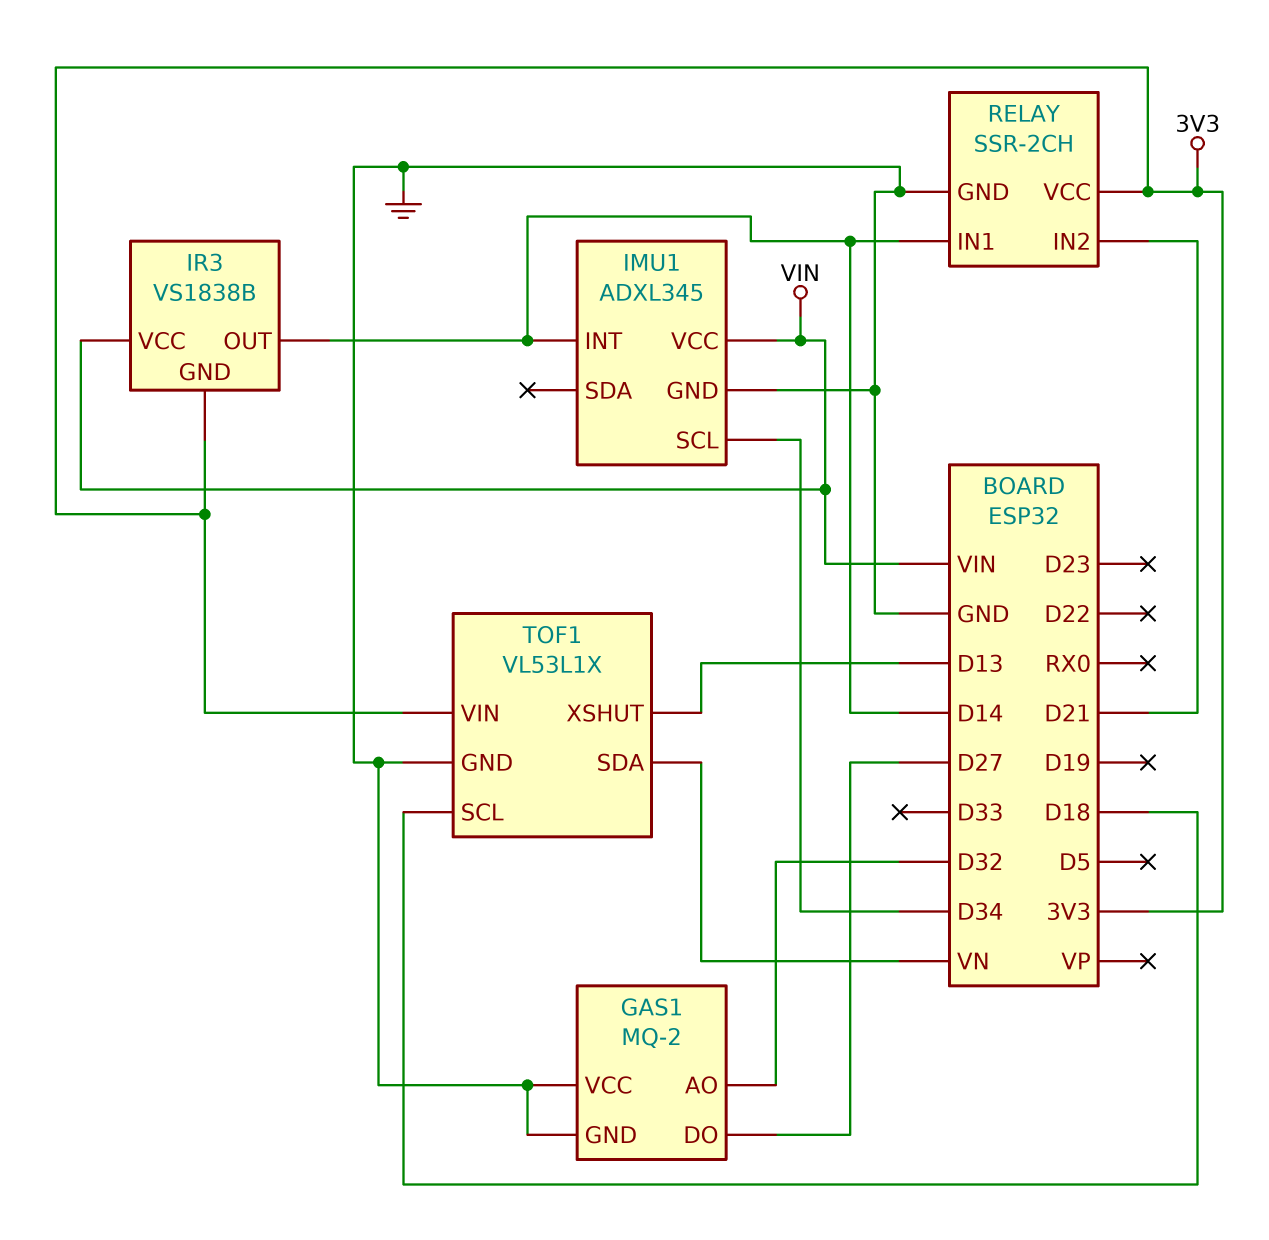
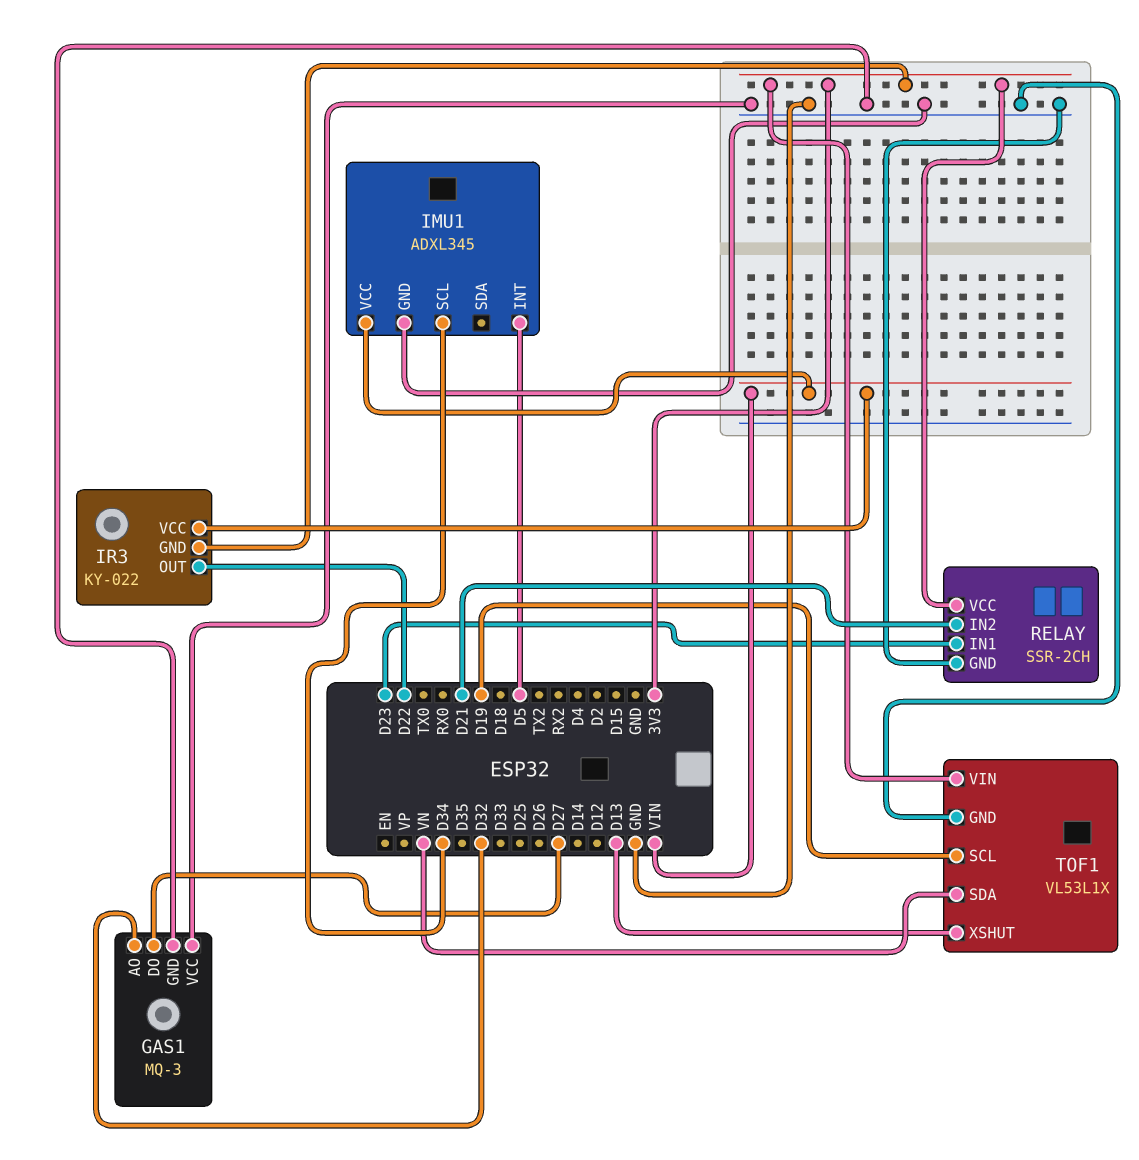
GAS1: MQ-2 -> MQ-3
IMU1 pin INT: D14 -> D5
IR3: VS1838B -> KY-022
IR3 pin OUT: D14 -> D22
RELAY pin IN1: D14 -> D23
TOF1 pin SCL: D18 -> D19

